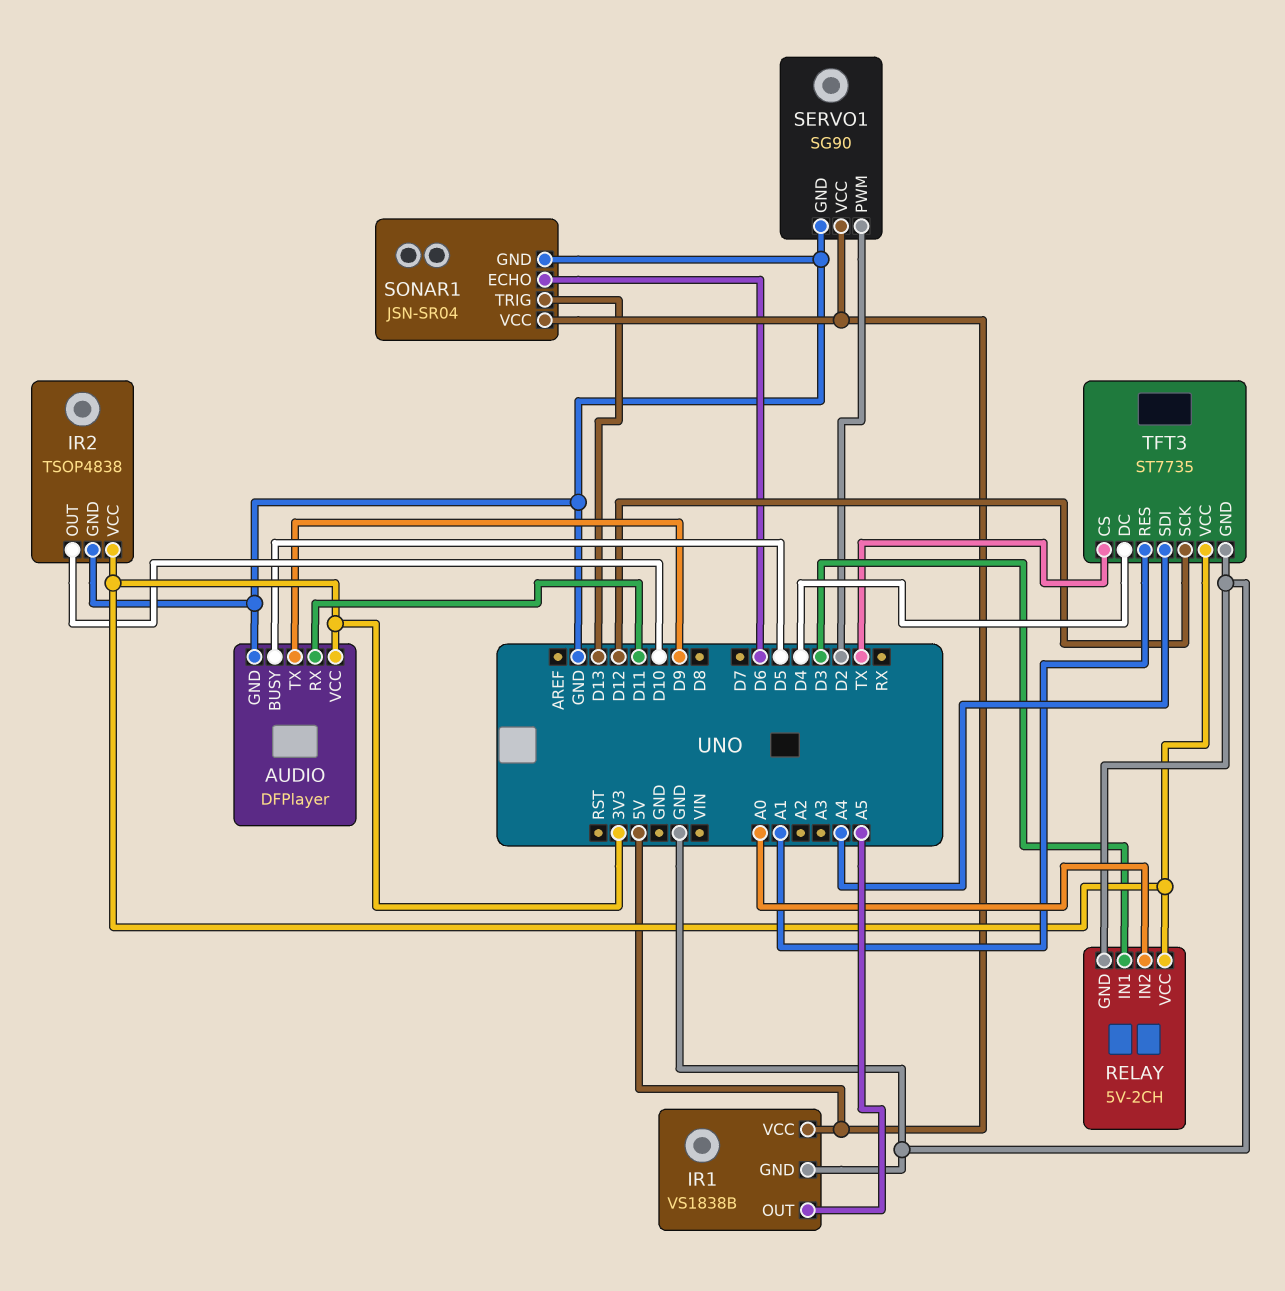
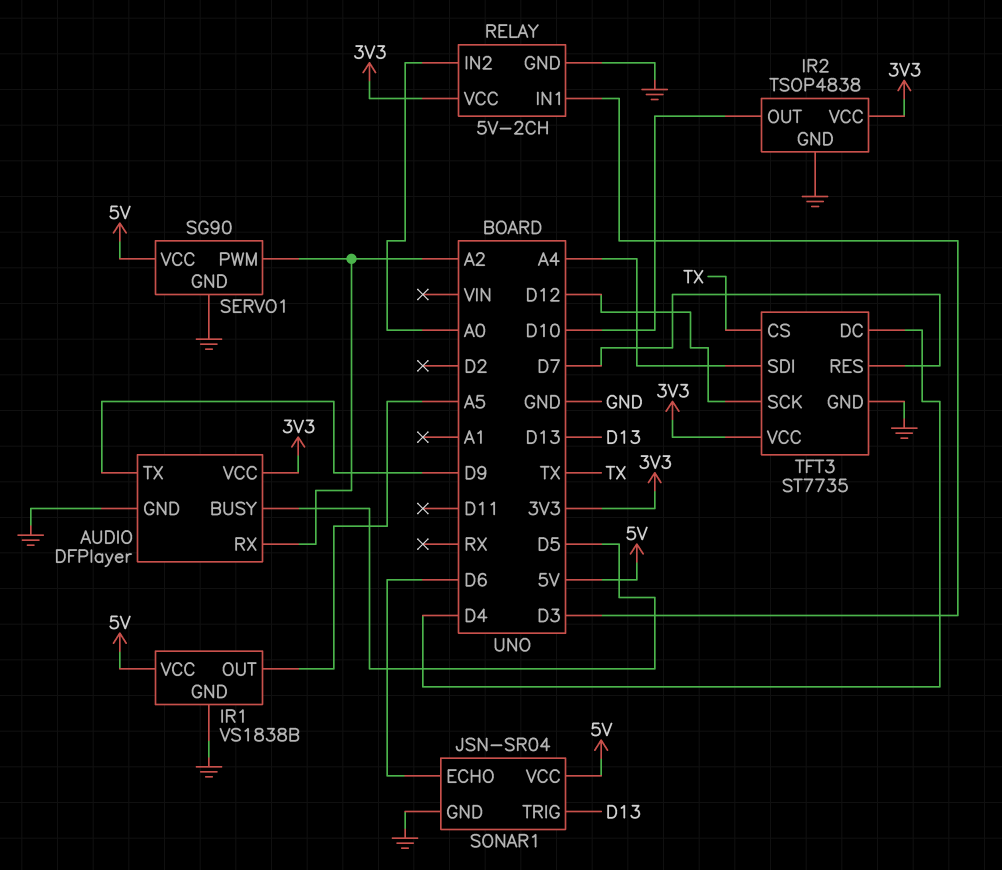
AUDIO pin RX: D11 -> A2
SERVO1 pin PWM: D2 -> A2
TFT3 pin RES: A1 -> D7

